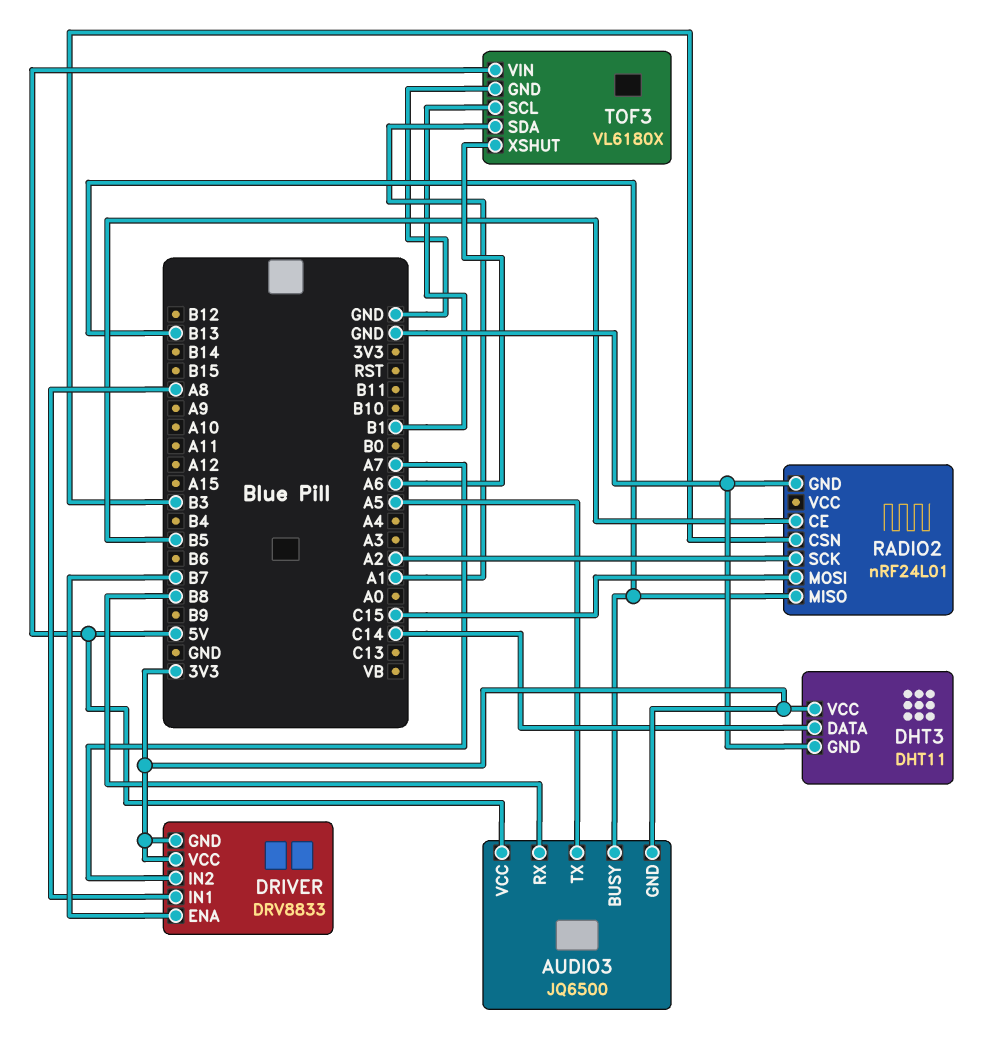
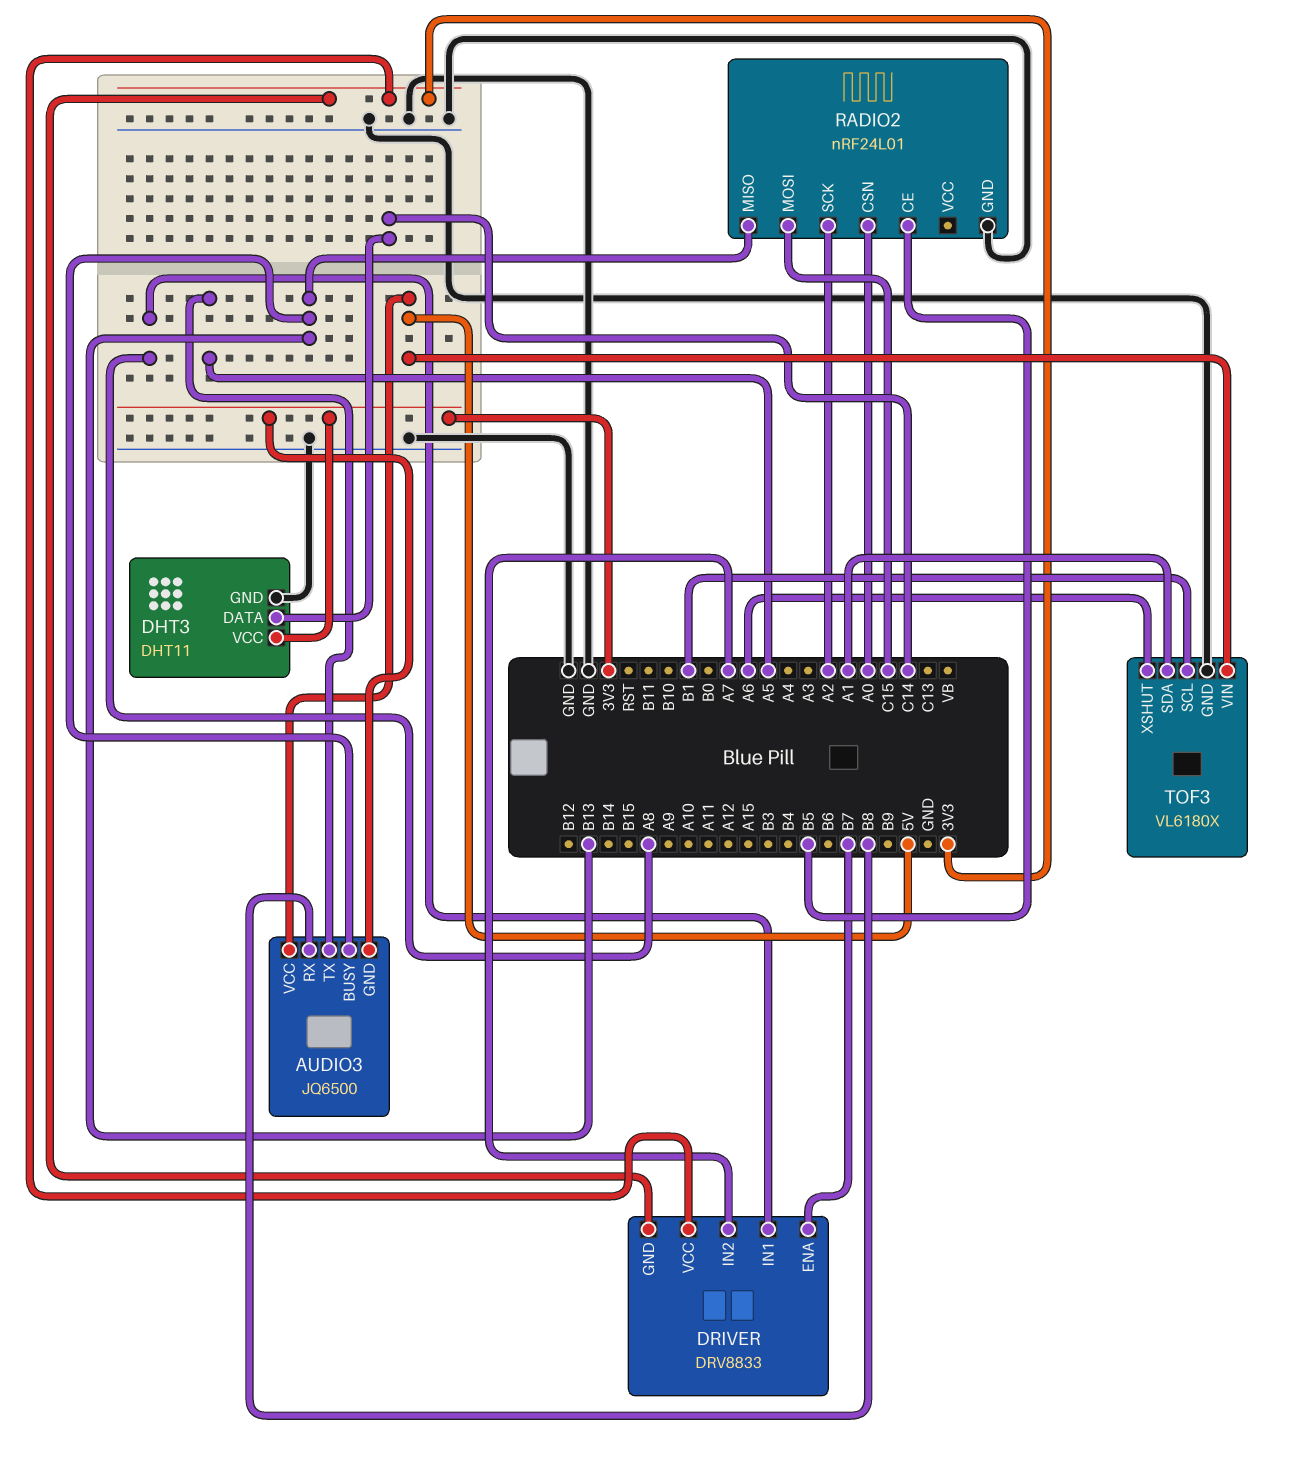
RADIO2 pin CSN: B3 -> A0

